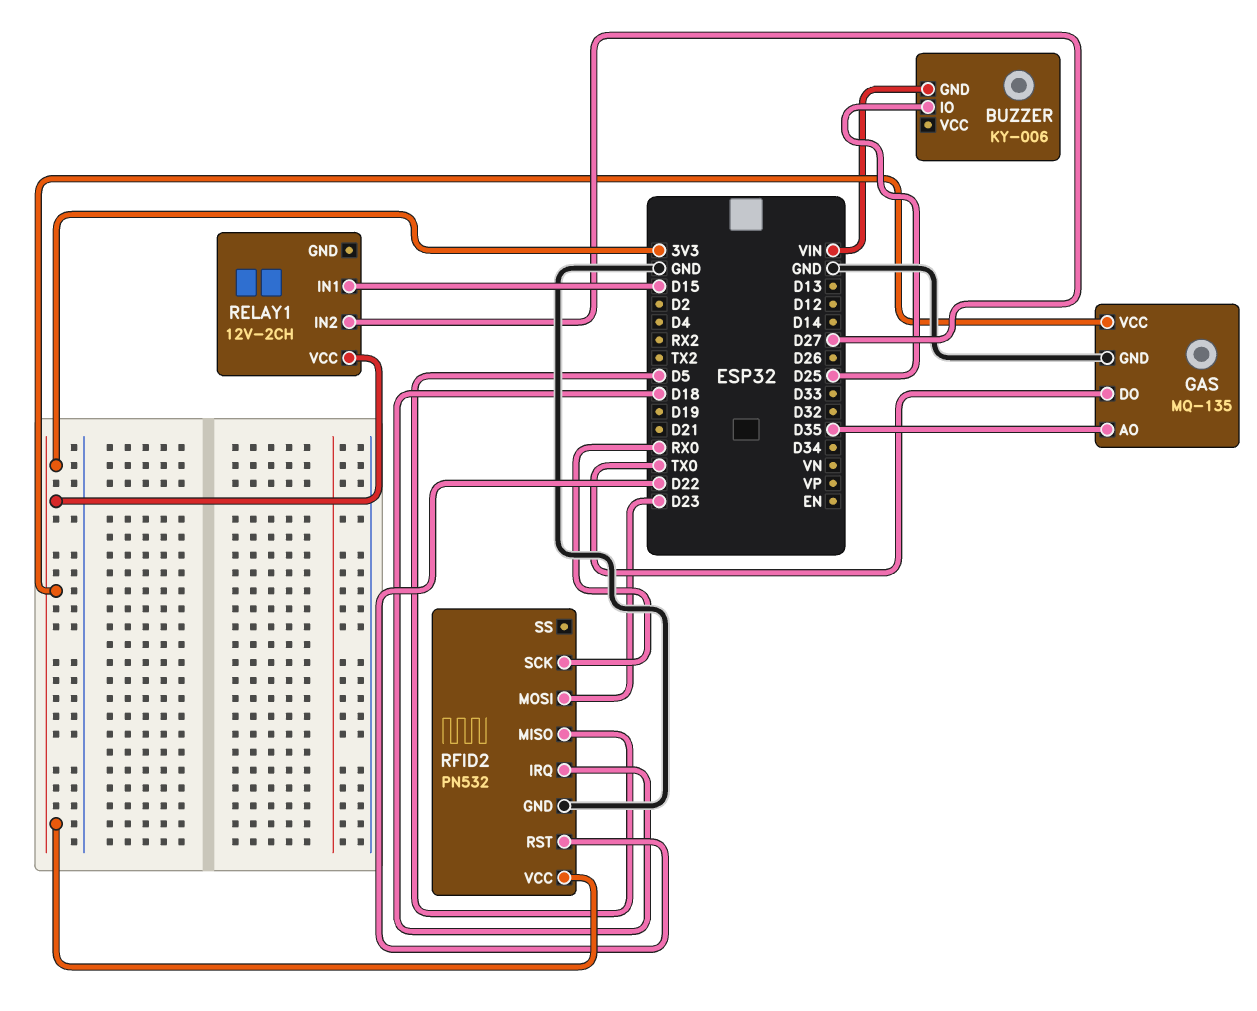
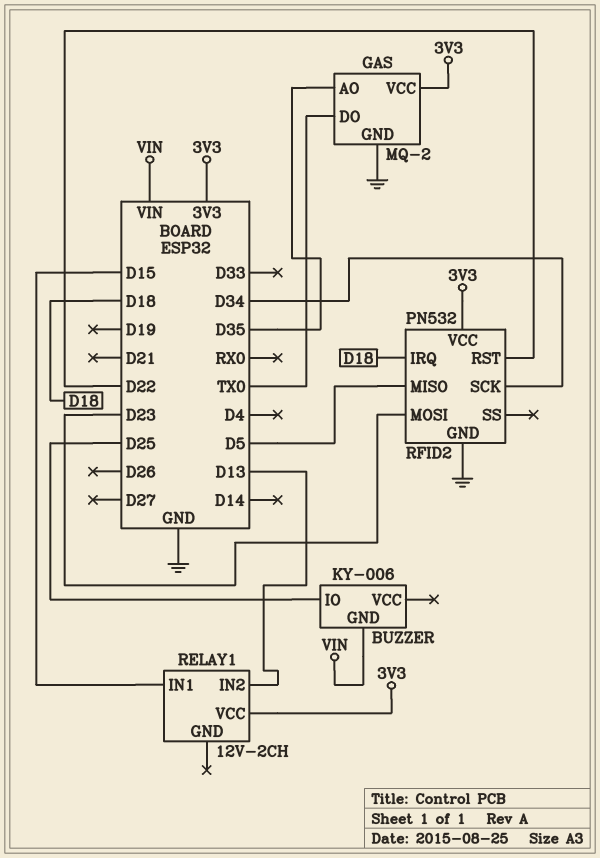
GAS: MQ-135 -> MQ-2
RELAY1 pin IN2: D27 -> D13
RFID2 pin SCK: RX0 -> D34

